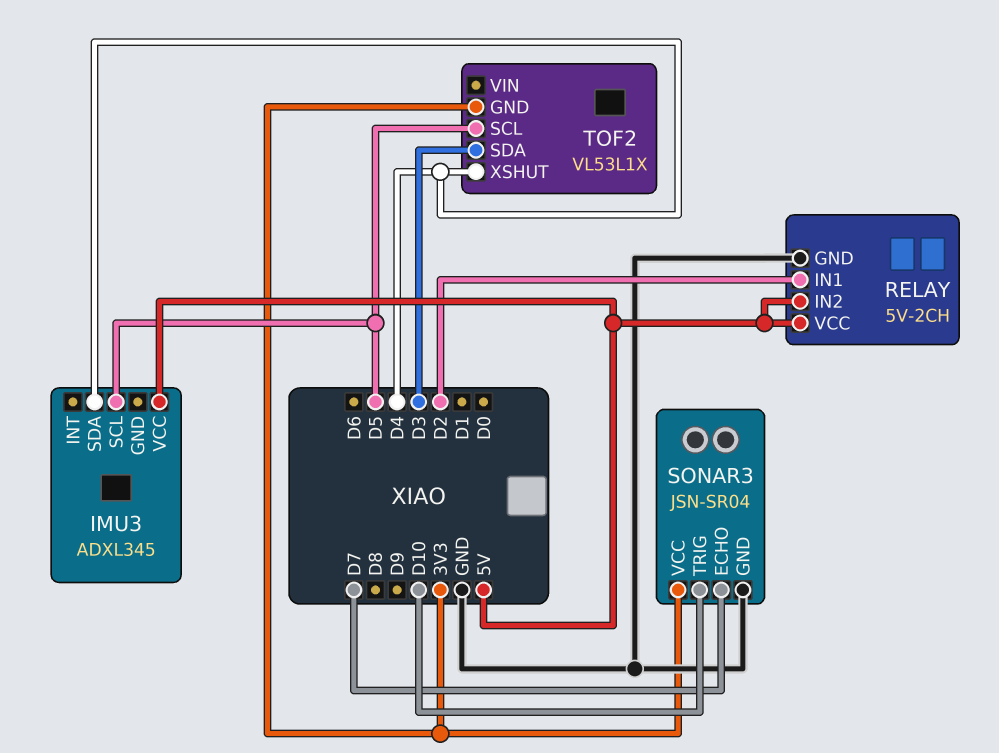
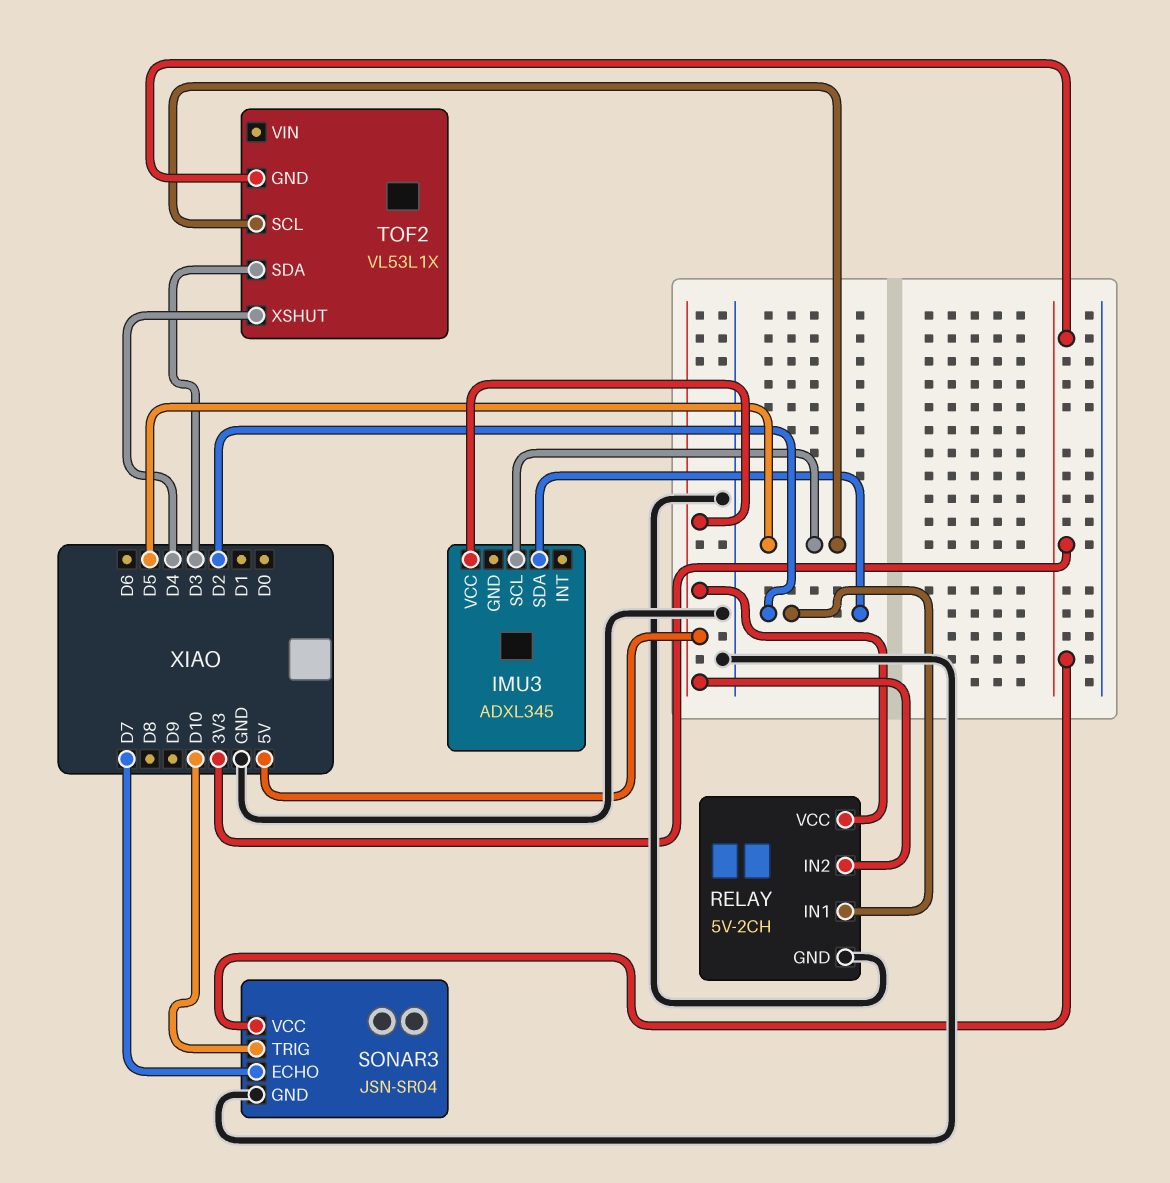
IMU3 pin SDA: D4 -> D2

